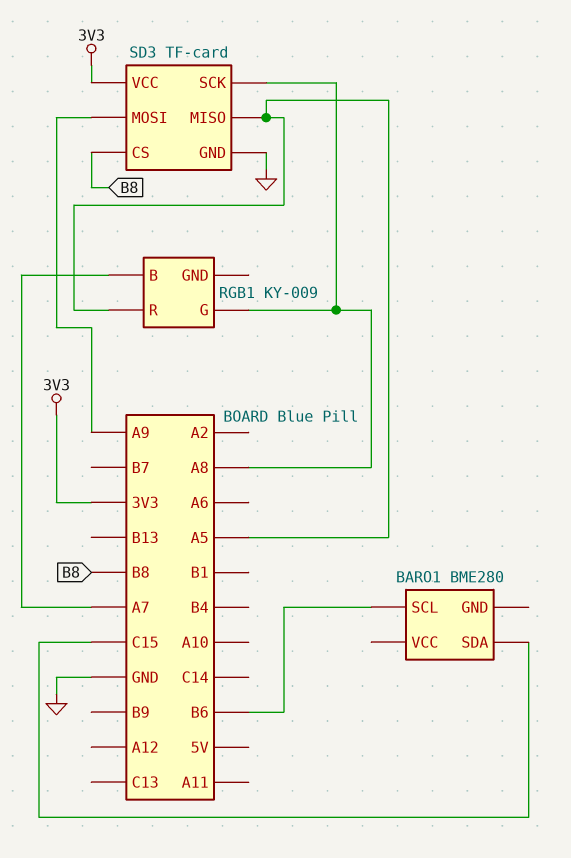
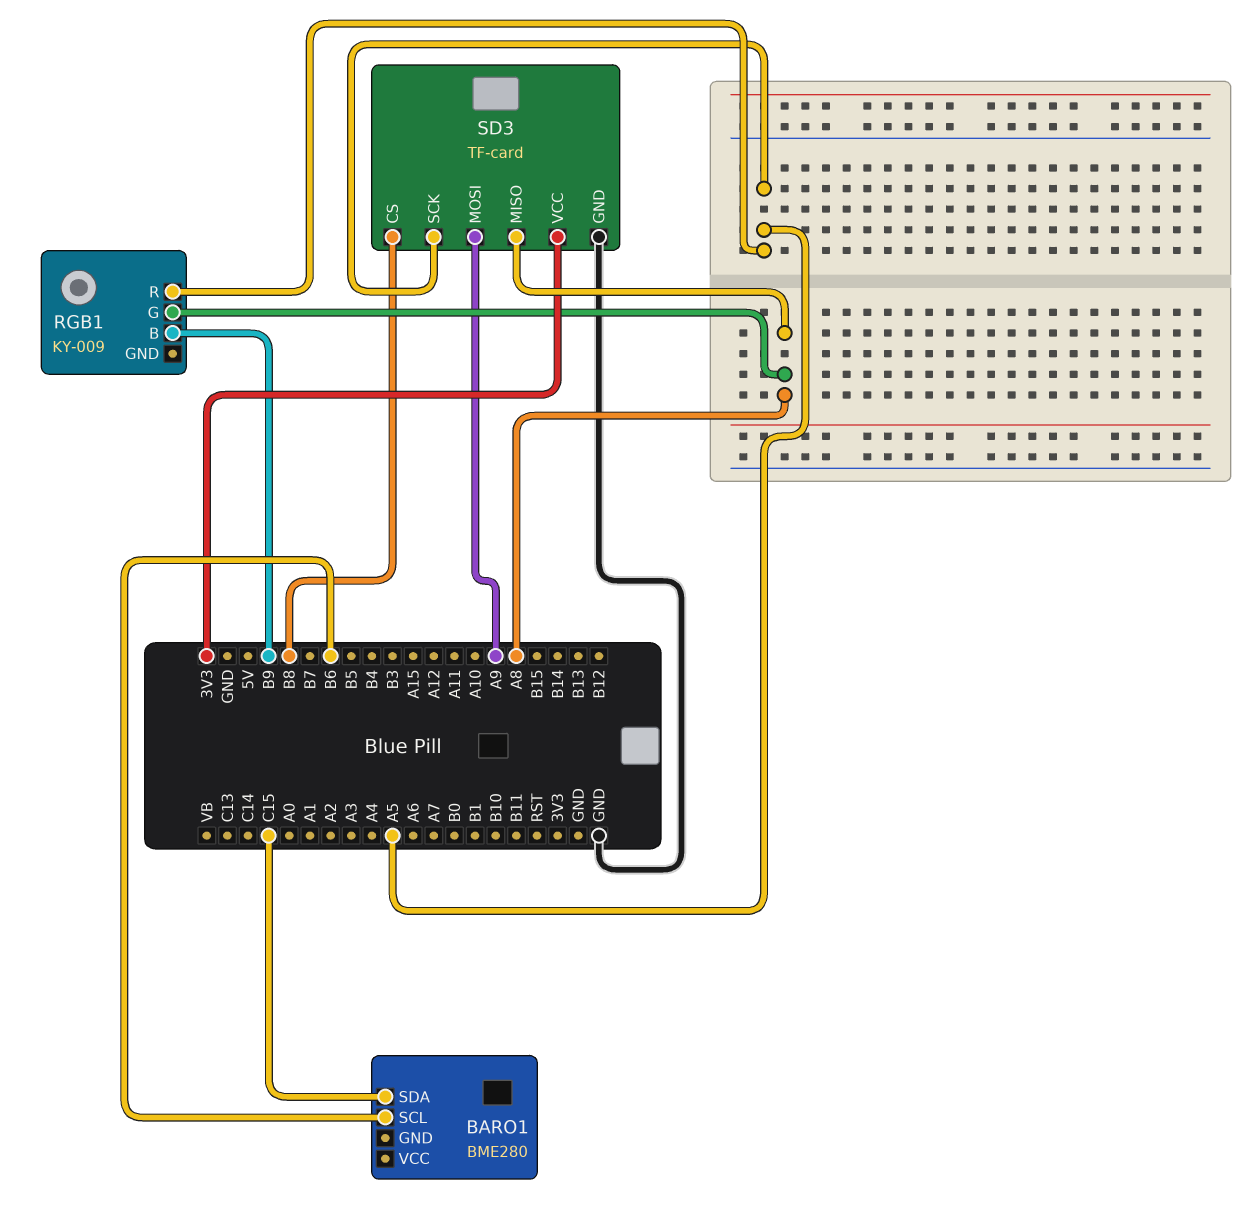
RGB1 pin B: A7 -> B9
SD3 pin MISO: A5 -> A8
SD3 pin SCK: A8 -> A5

